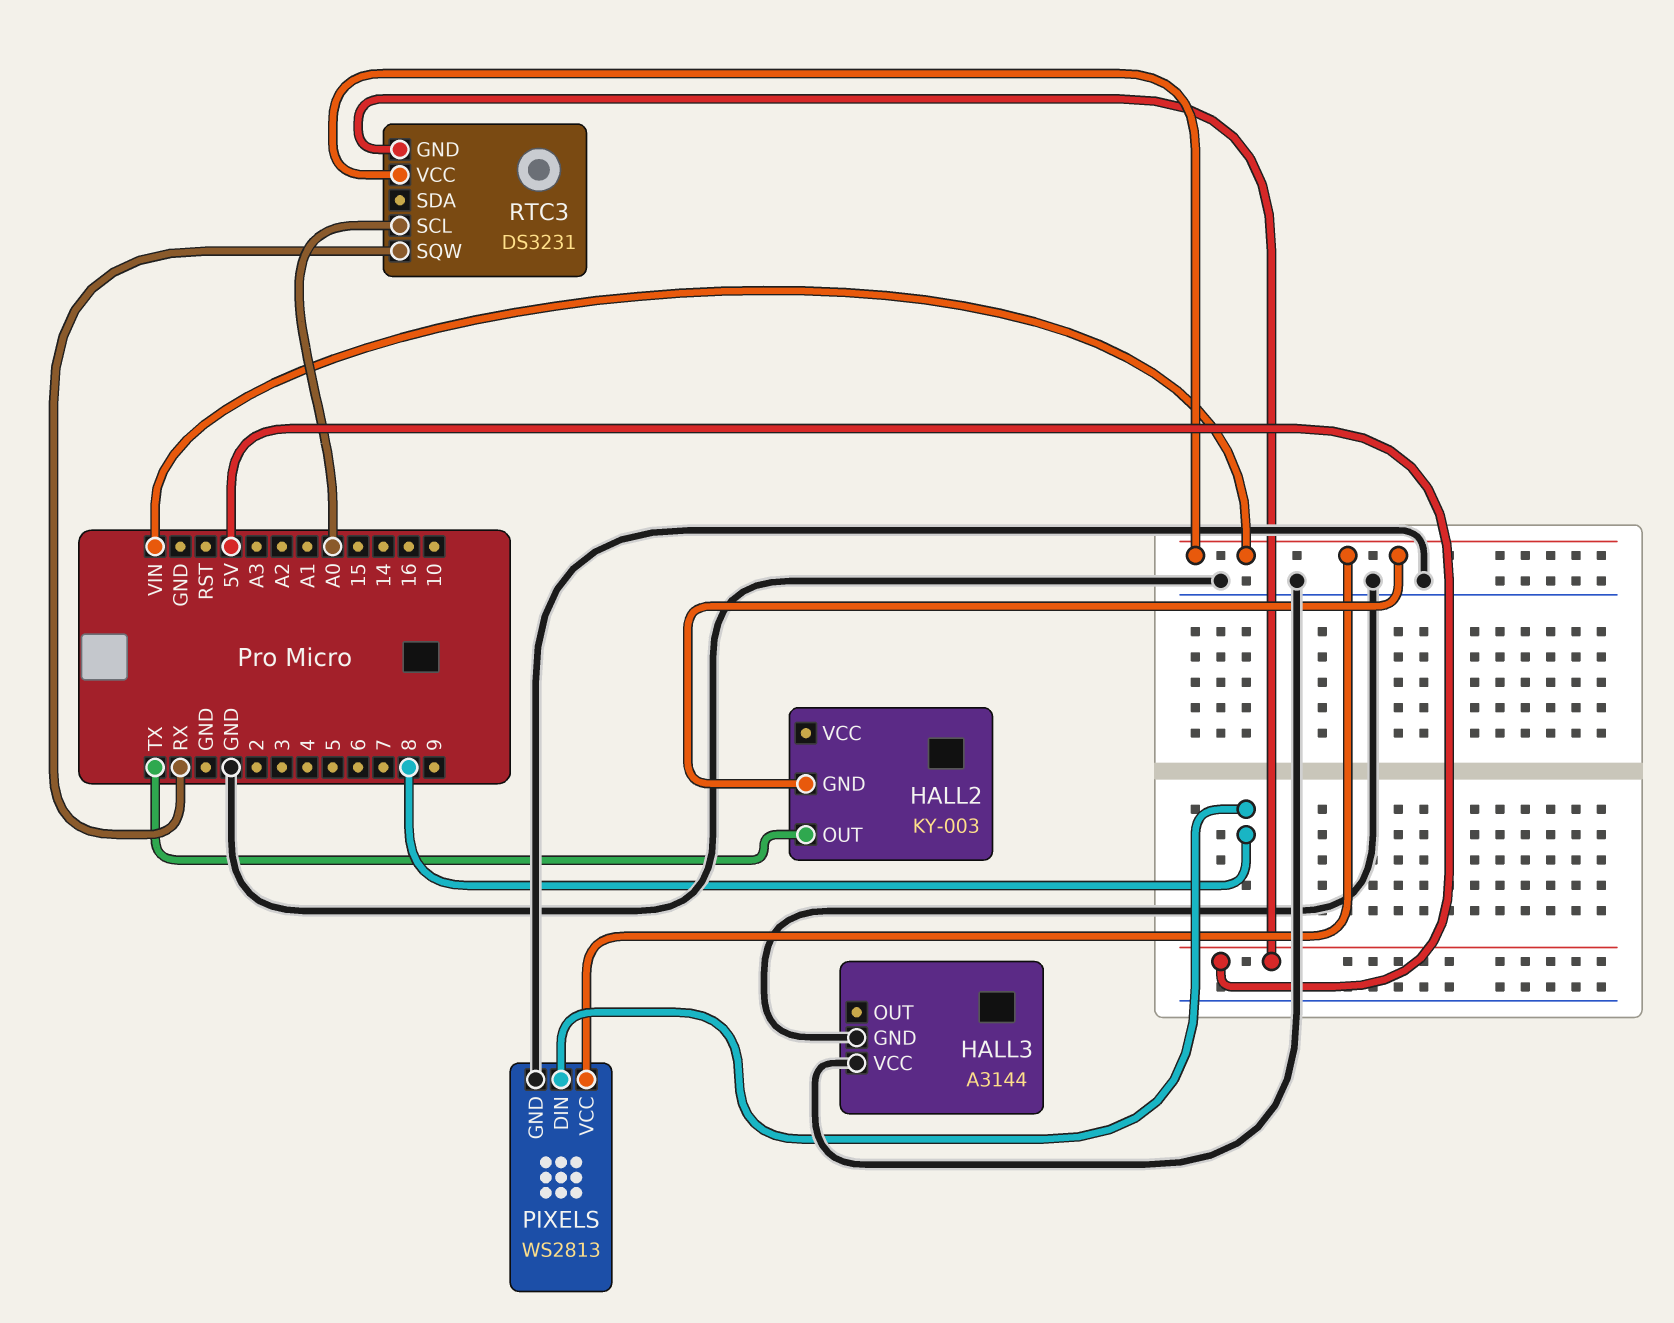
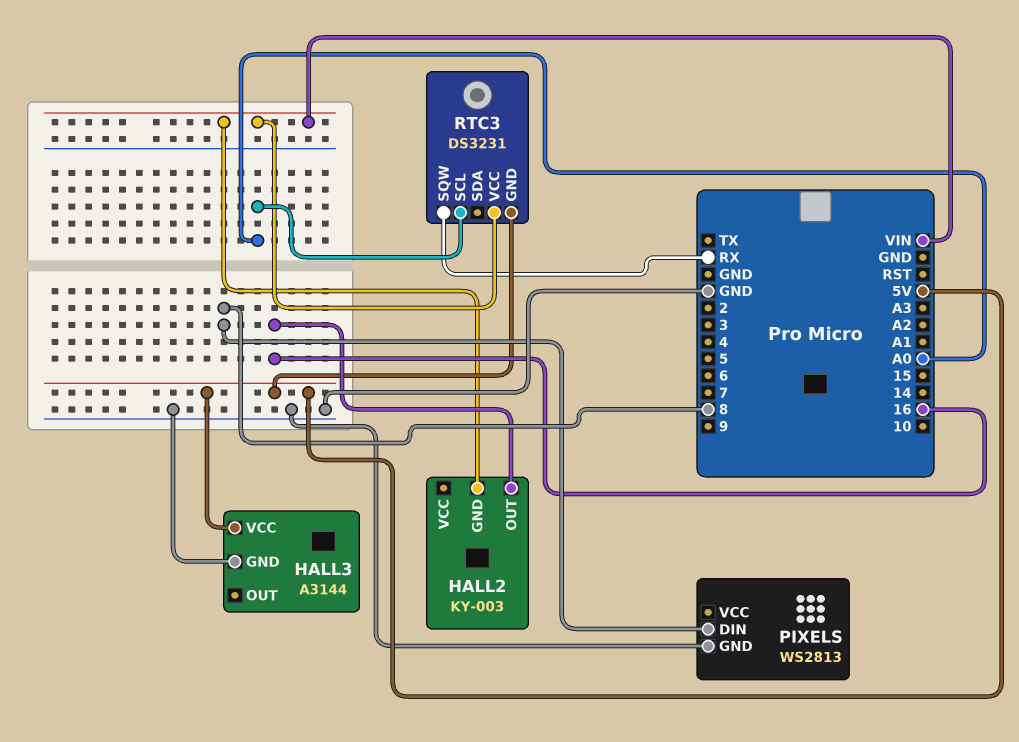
HALL2 pin OUT: TX -> 16
HALL3 pin VCC: GND -> 5V
PIXELS pin VCC: VIN -> none

